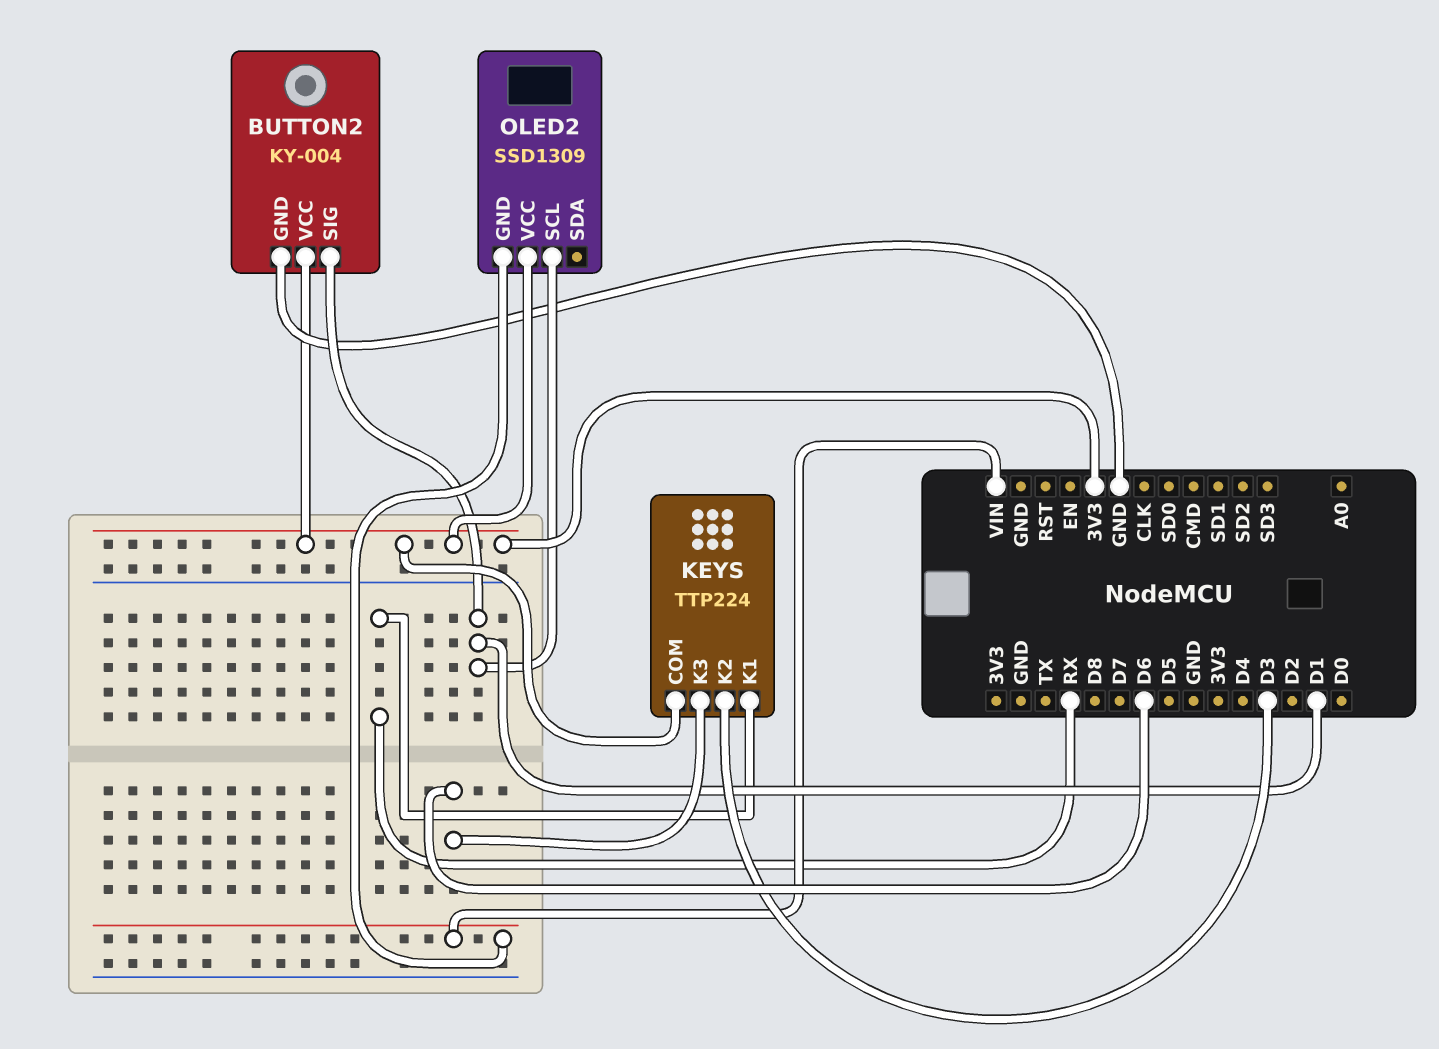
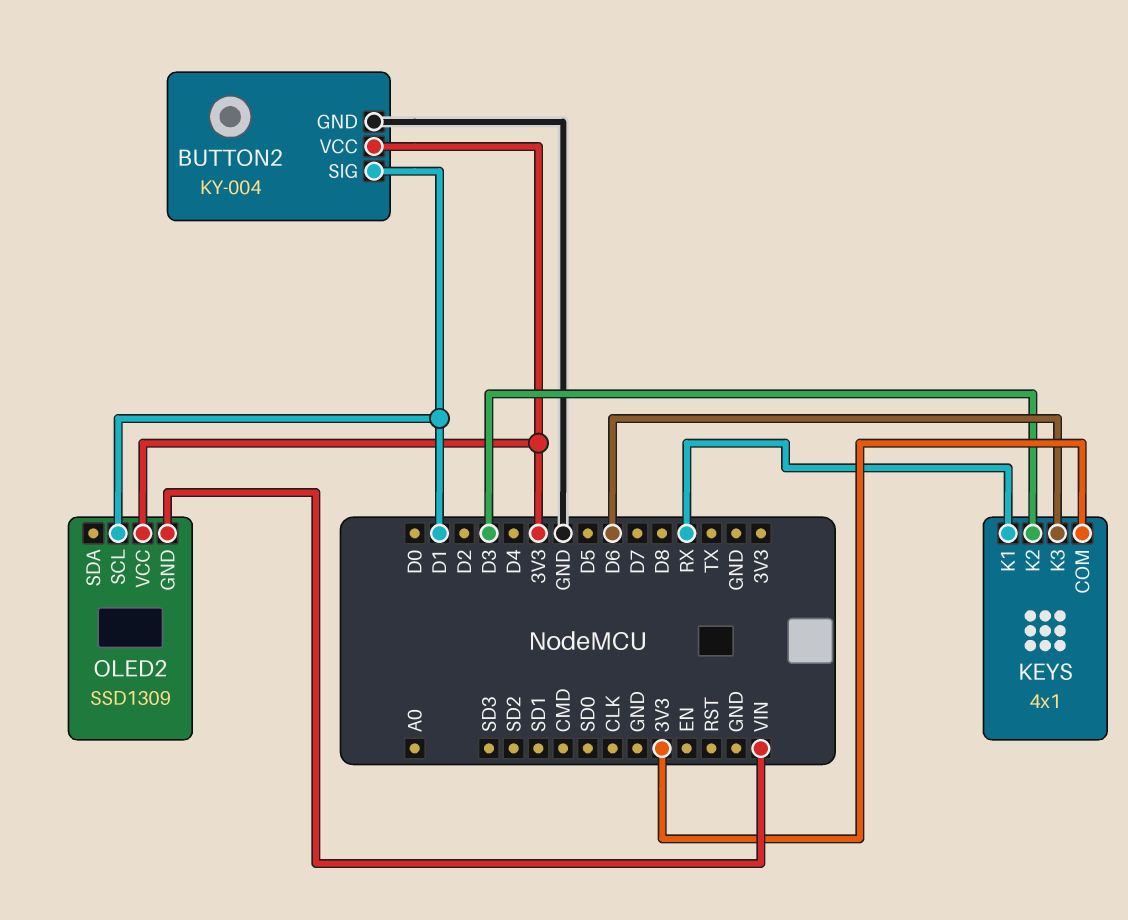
KEYS: TTP224 -> 4x1

